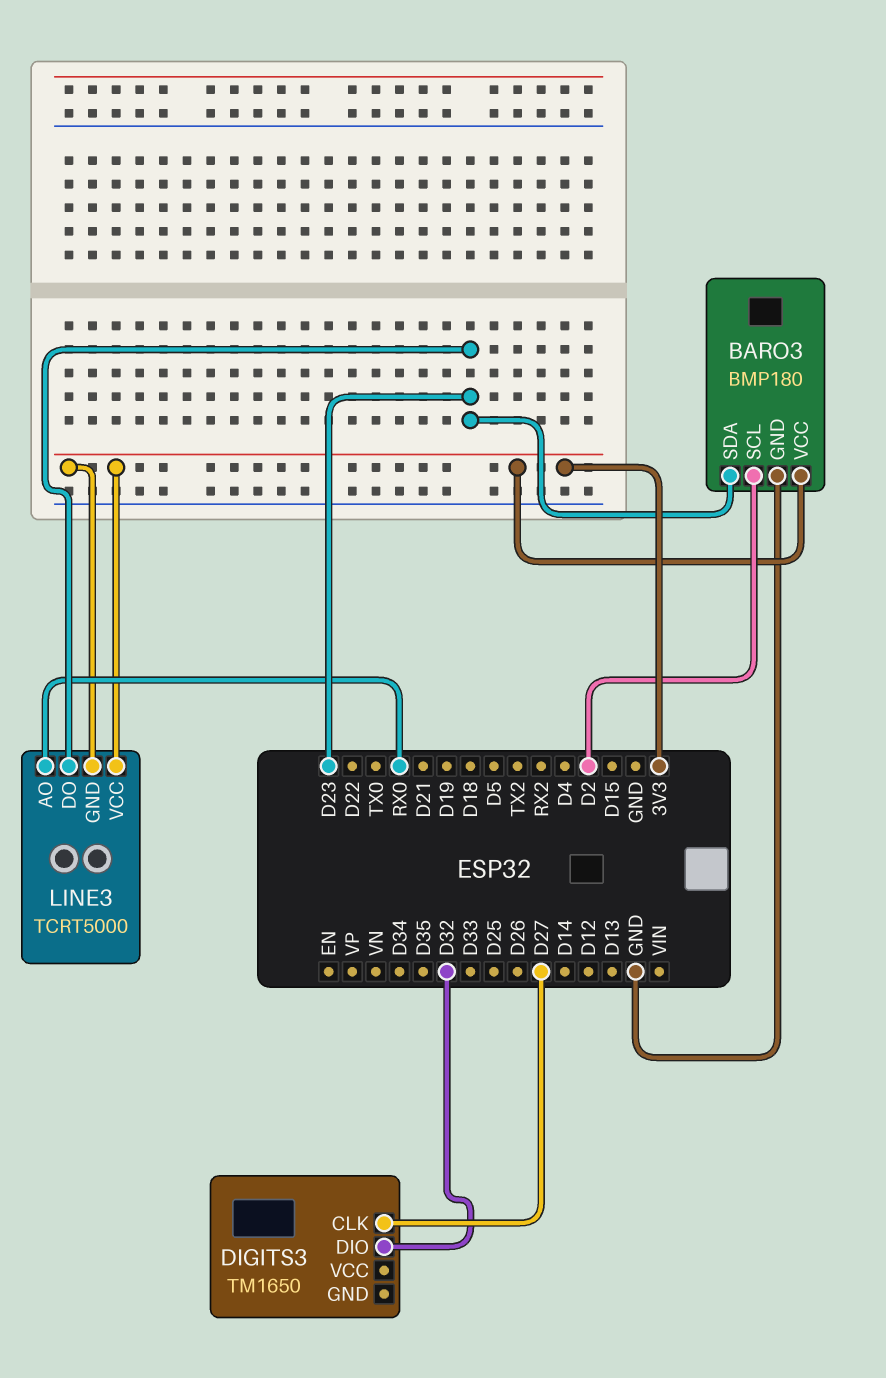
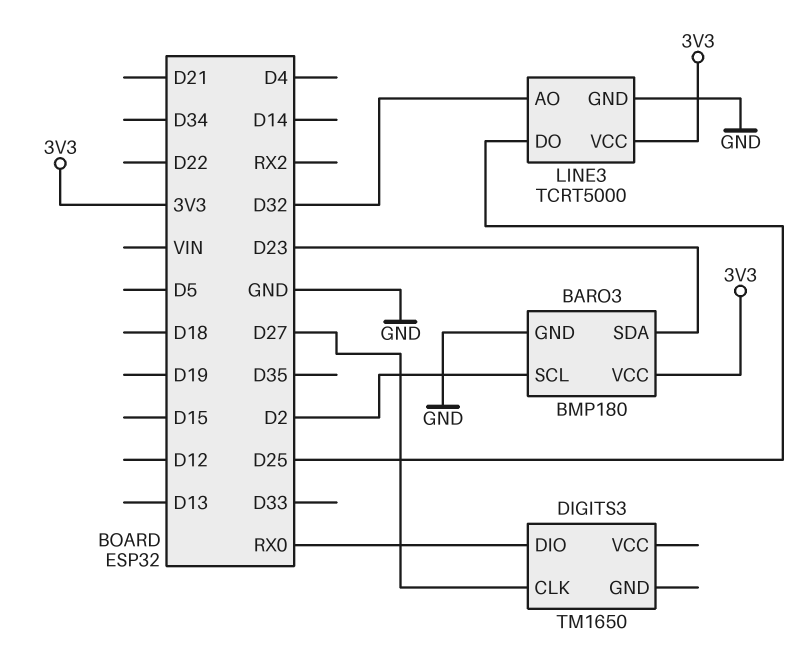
DIGITS3 pin DIO: D32 -> RX0
LINE3 pin AO: RX0 -> D32
LINE3 pin DO: D23 -> D25
LINE3 pin GND: 3V3 -> GND

